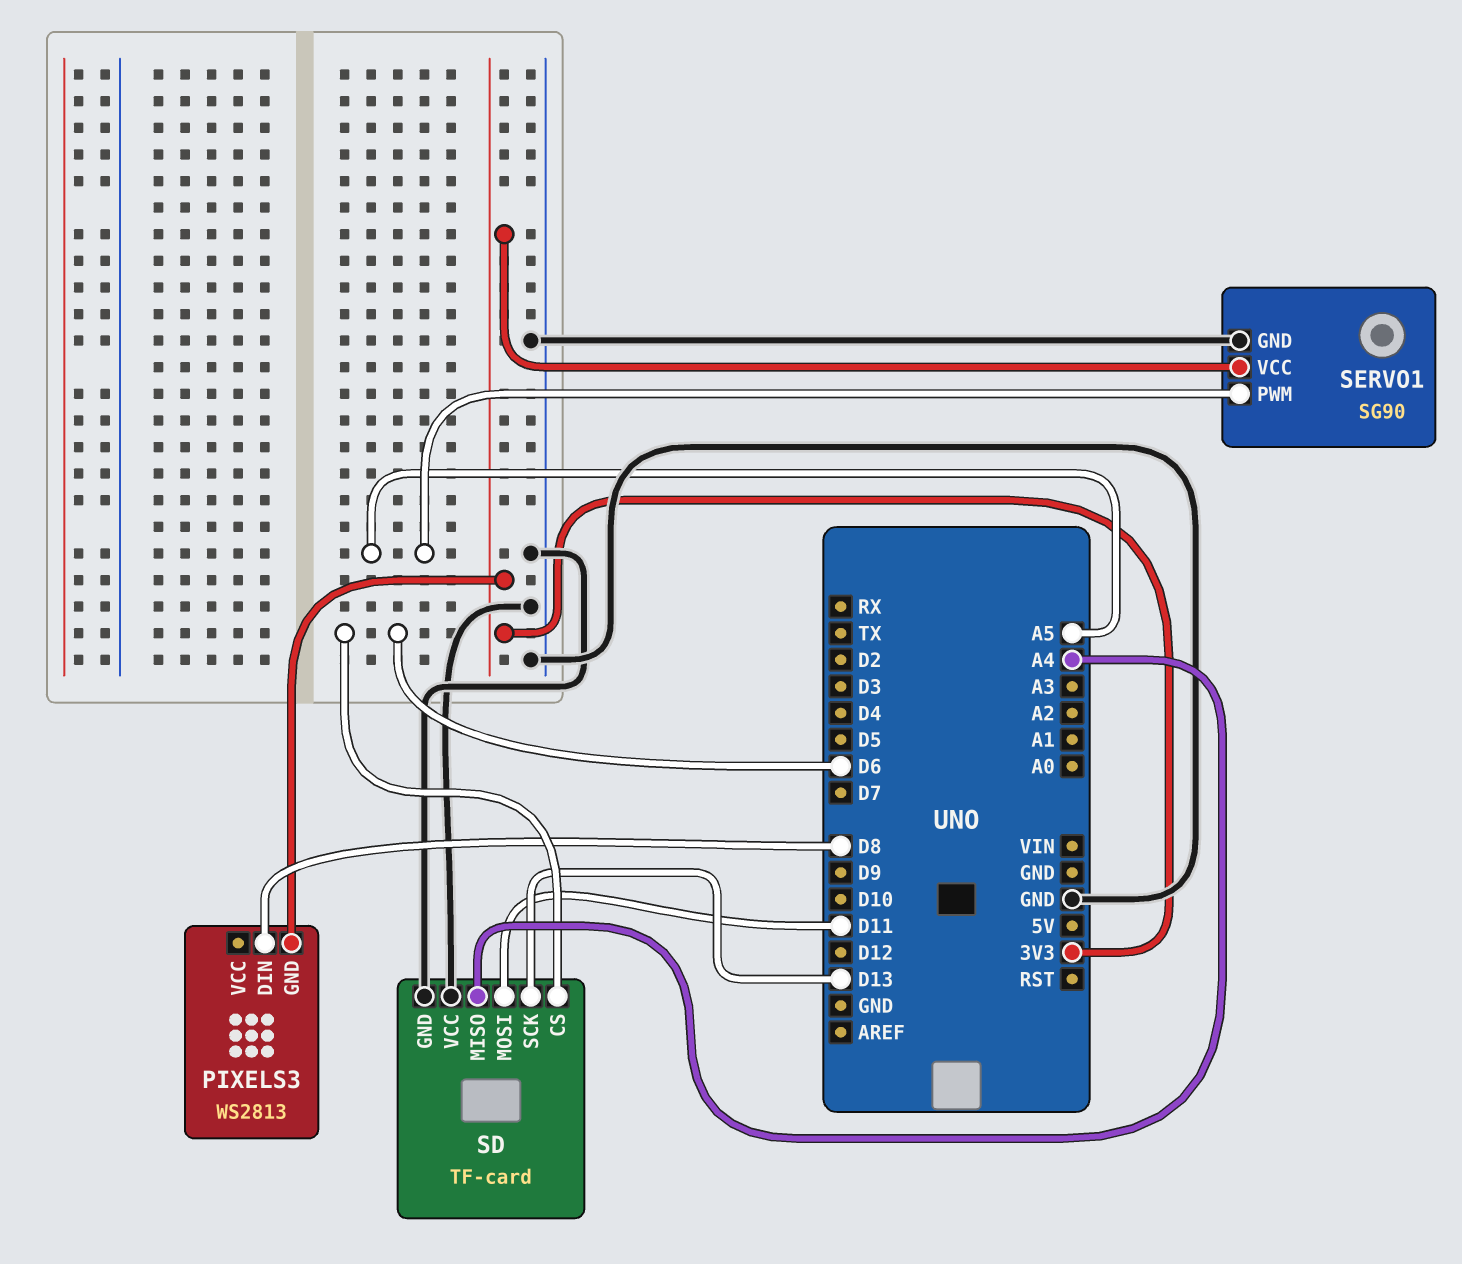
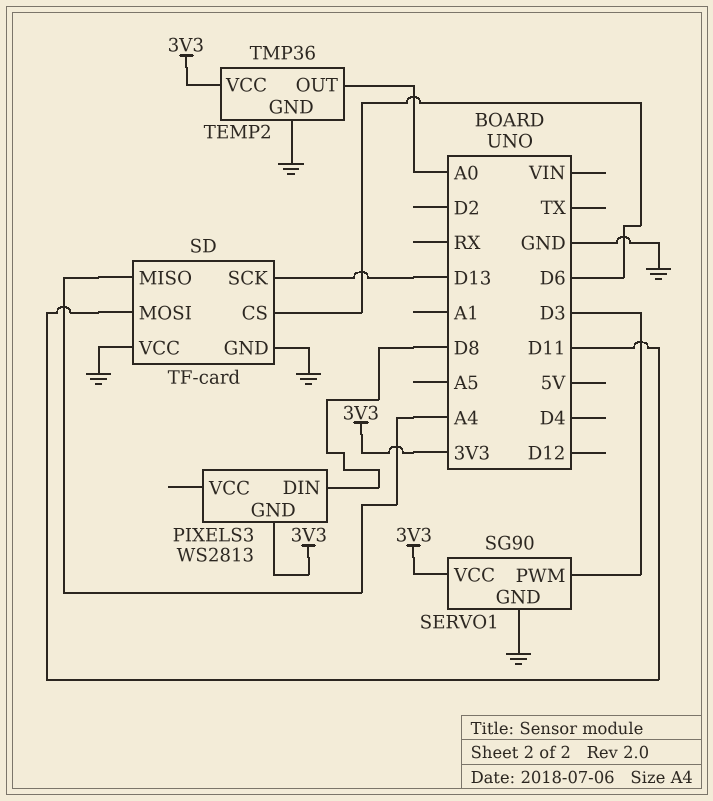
SERVO1 pin PWM: A5 -> D3
TEMP2: none -> TMP36
TEMP2 pin GND: none -> GND
TEMP2 pin OUT: none -> A0
TEMP2 pin VCC: none -> 3V3

